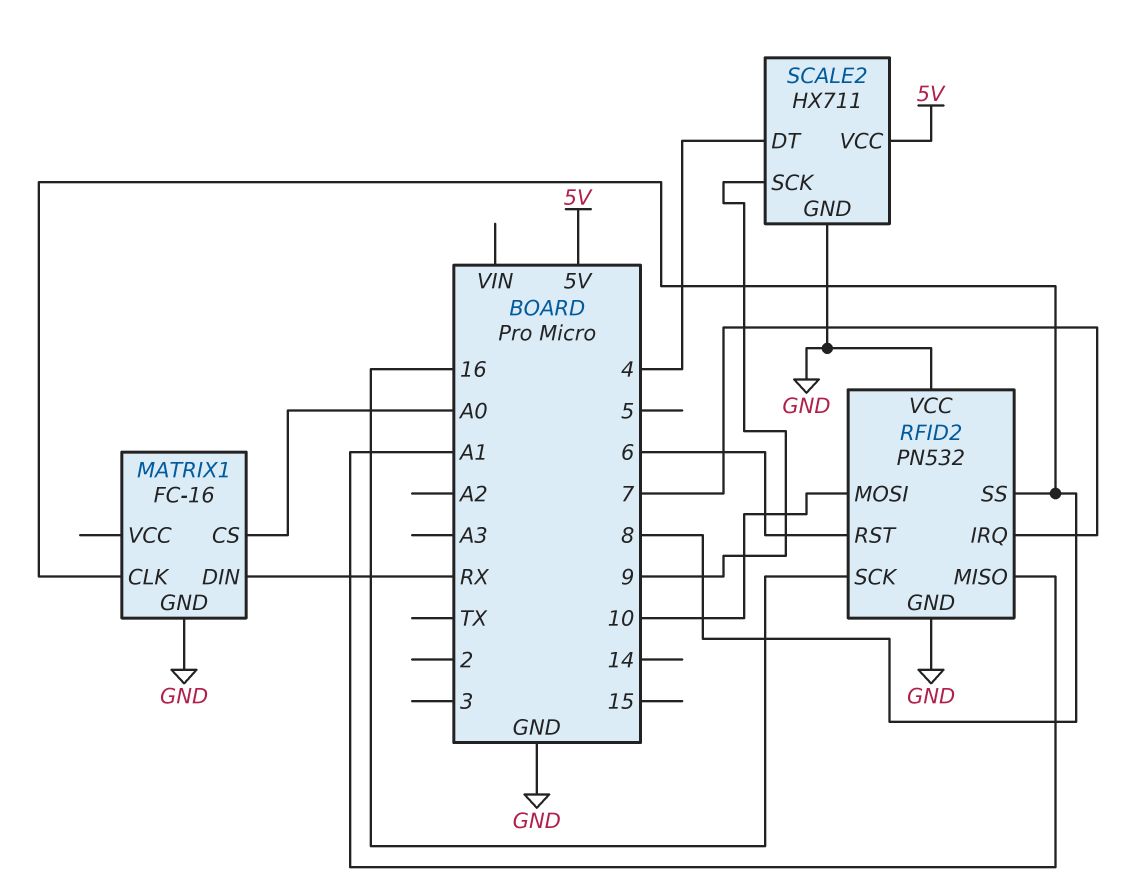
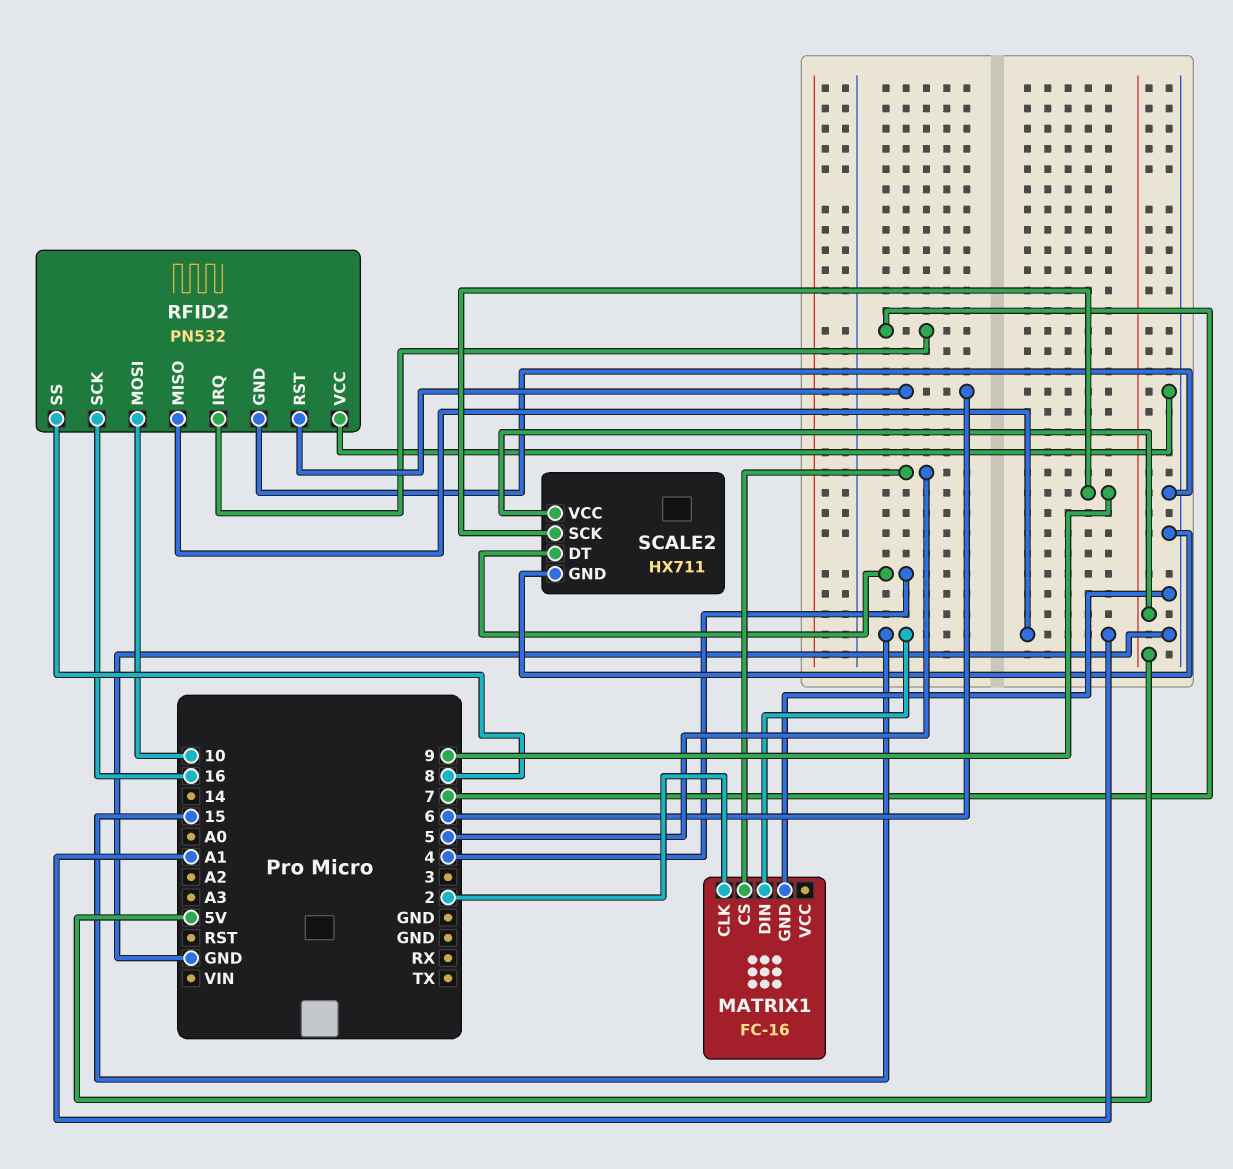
MATRIX1 pin CLK: 8 -> 2
MATRIX1 pin CS: A0 -> 5
MATRIX1 pin DIN: RX -> 15

